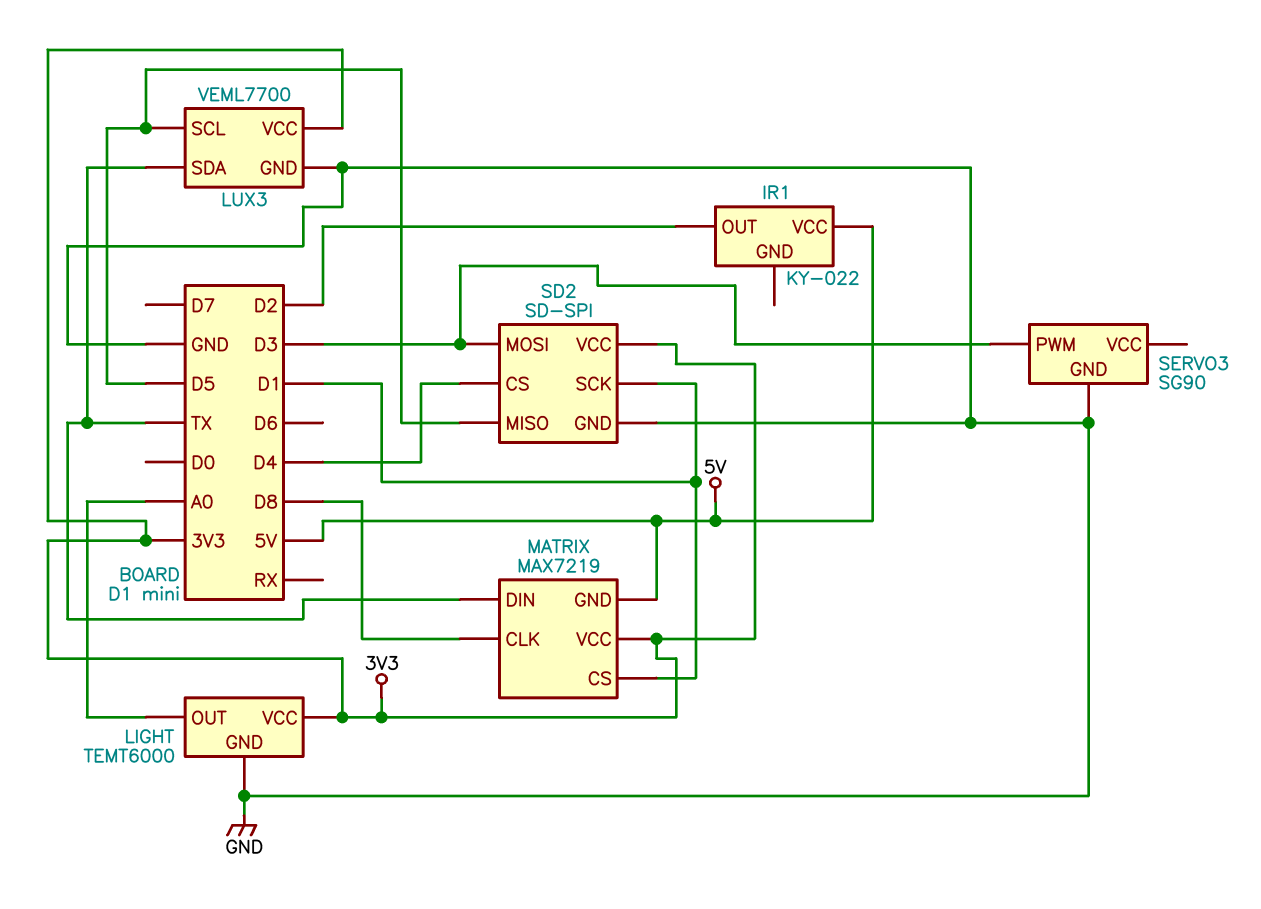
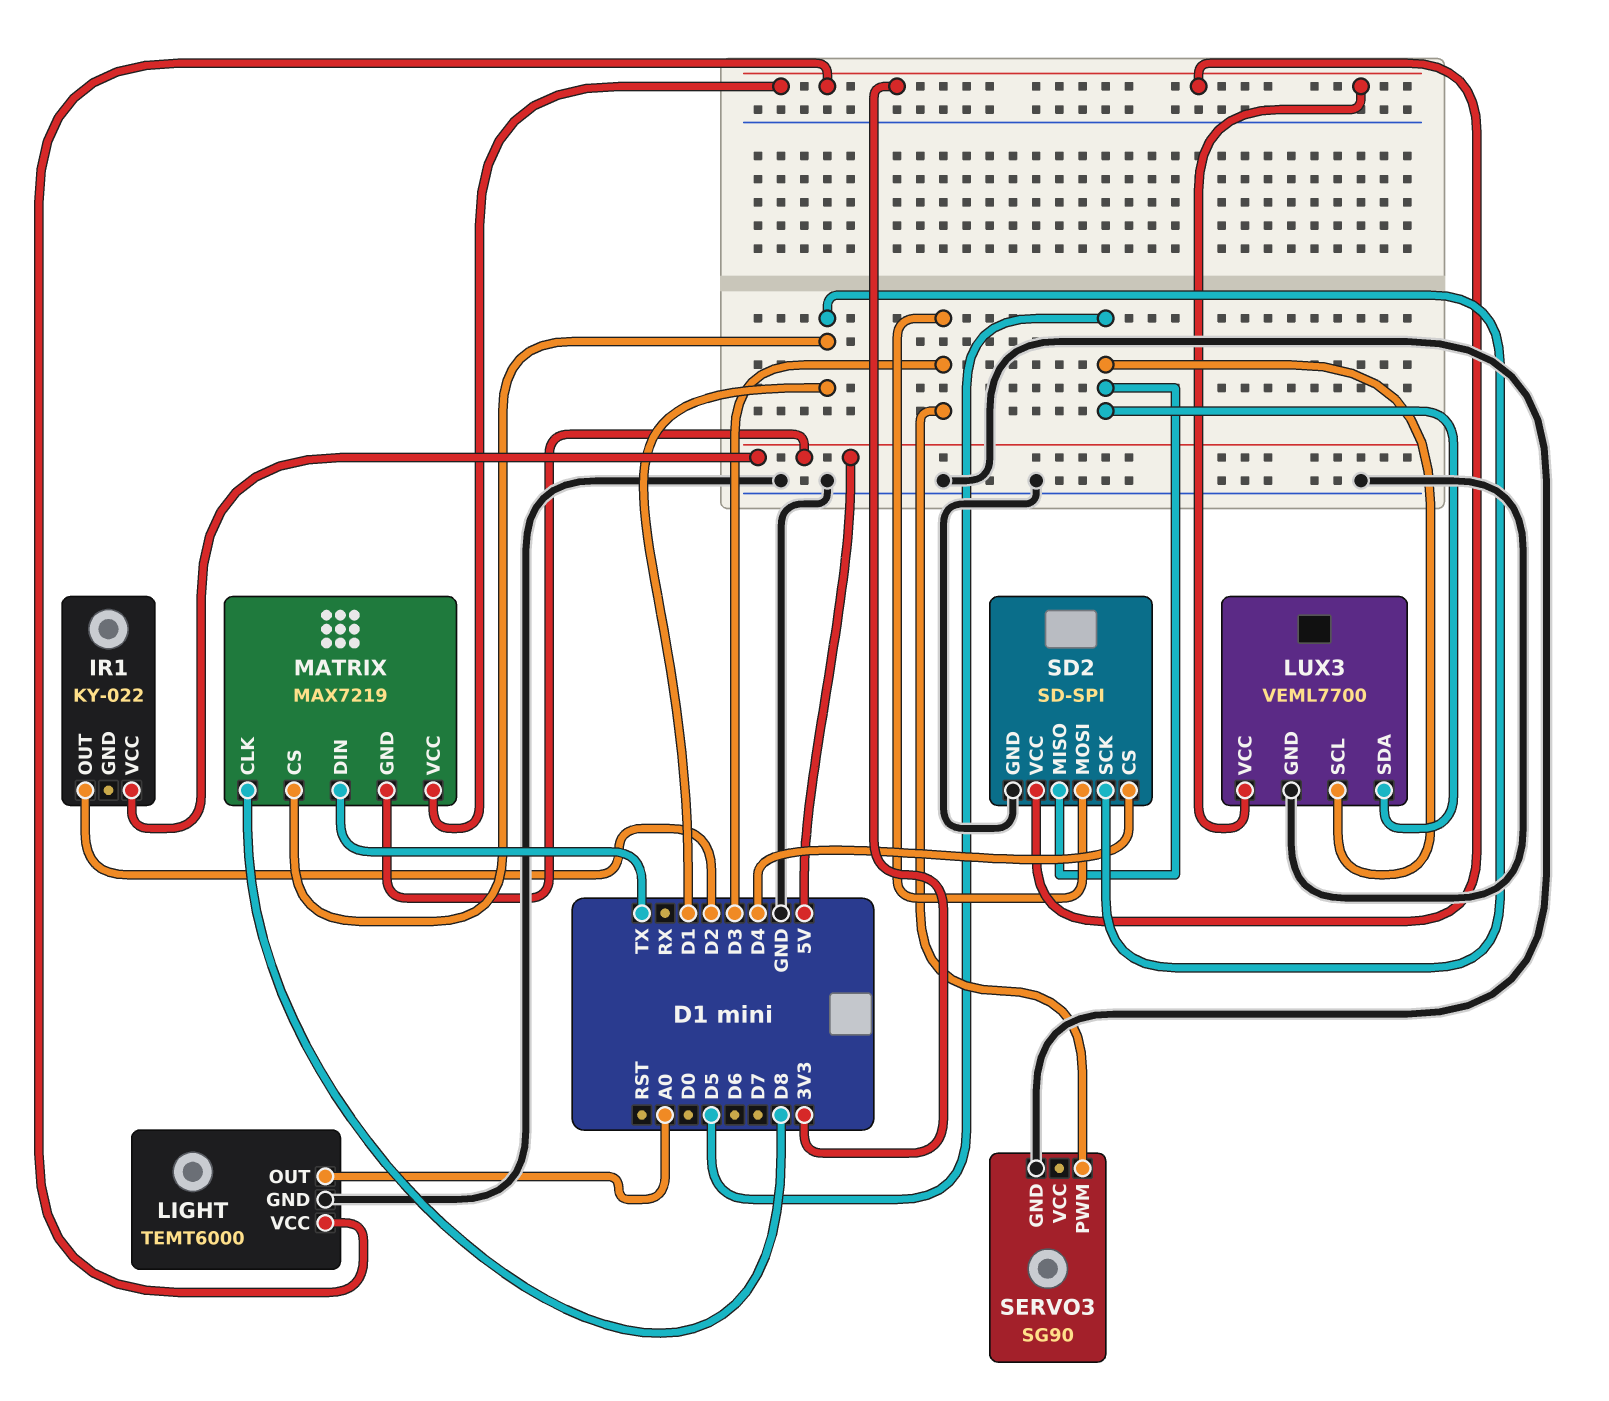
LUX3 pin SDA: TX -> D5

